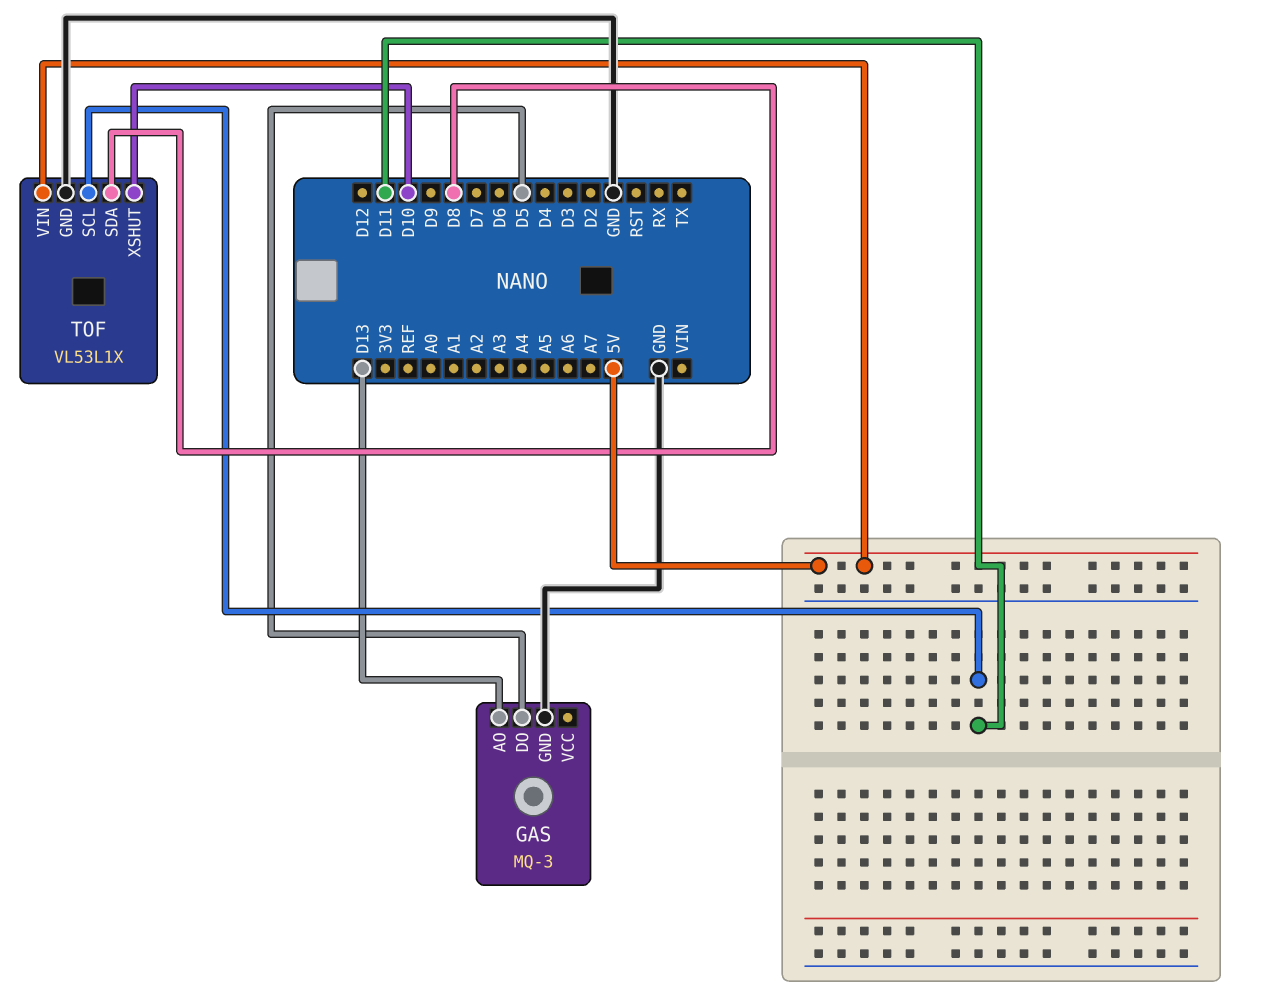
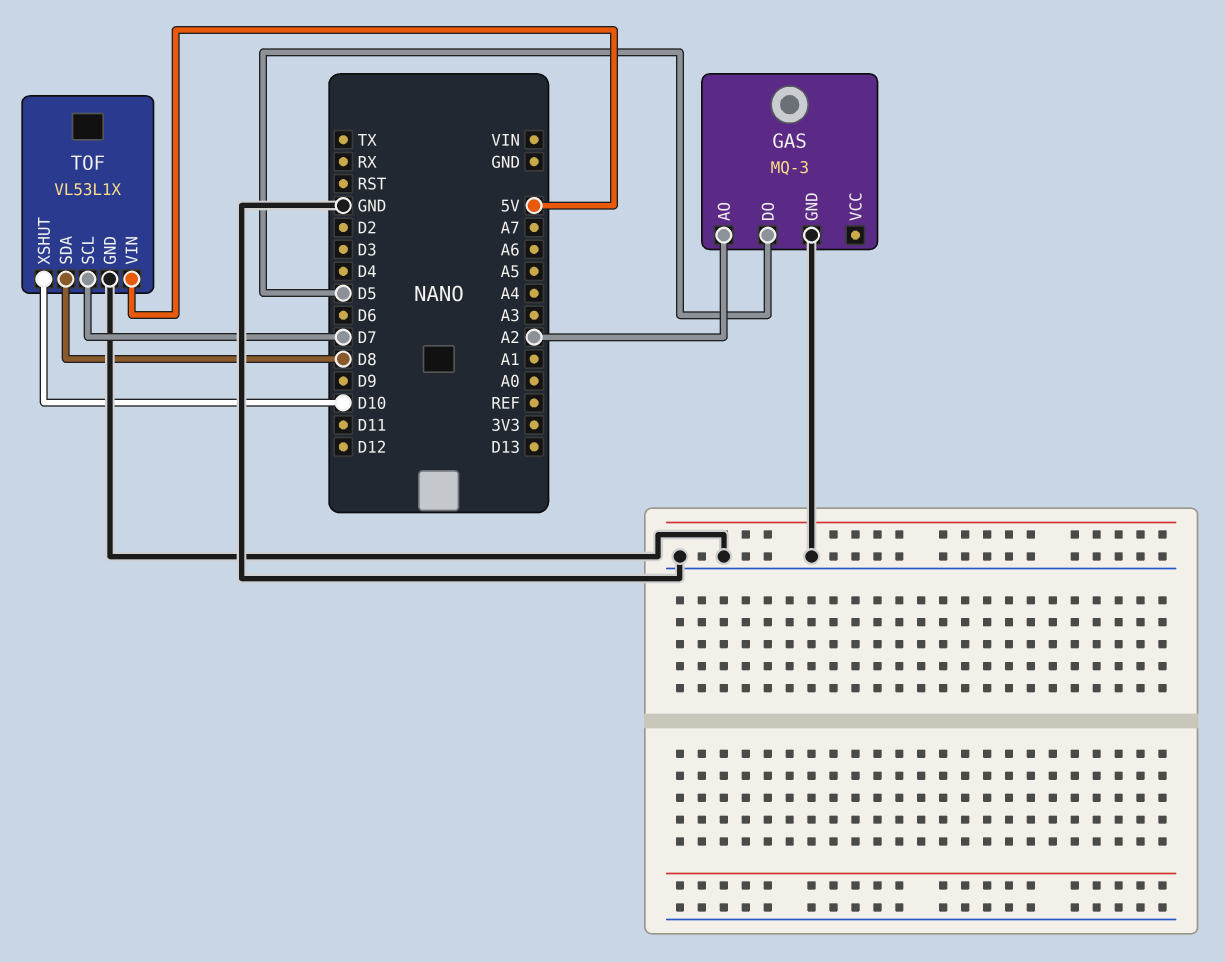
GAS pin AO: D13 -> A2
TOF pin SCL: D11 -> D7

